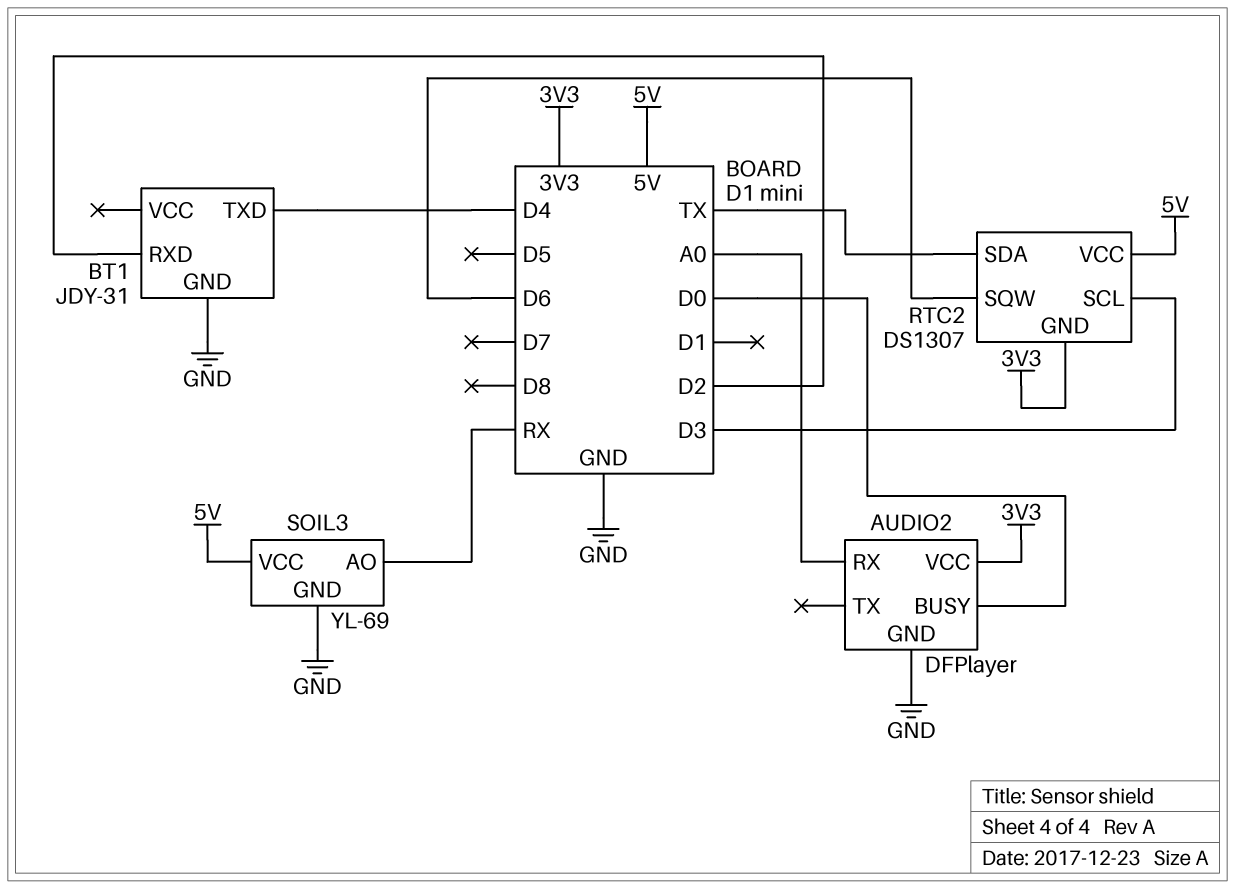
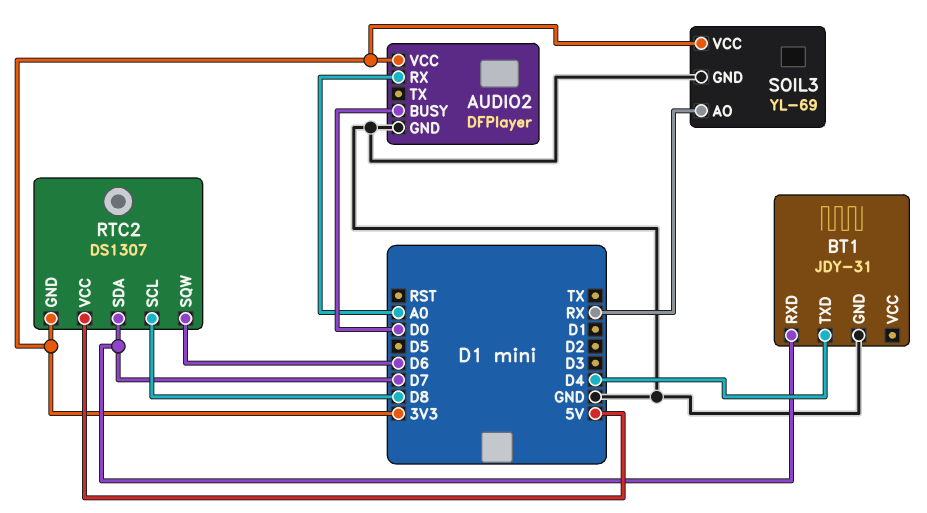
BT1 pin RXD: D2 -> D7
RTC2 pin SCL: D3 -> D8
RTC2 pin SDA: TX -> D7
SOIL3 pin VCC: 5V -> 3V3

